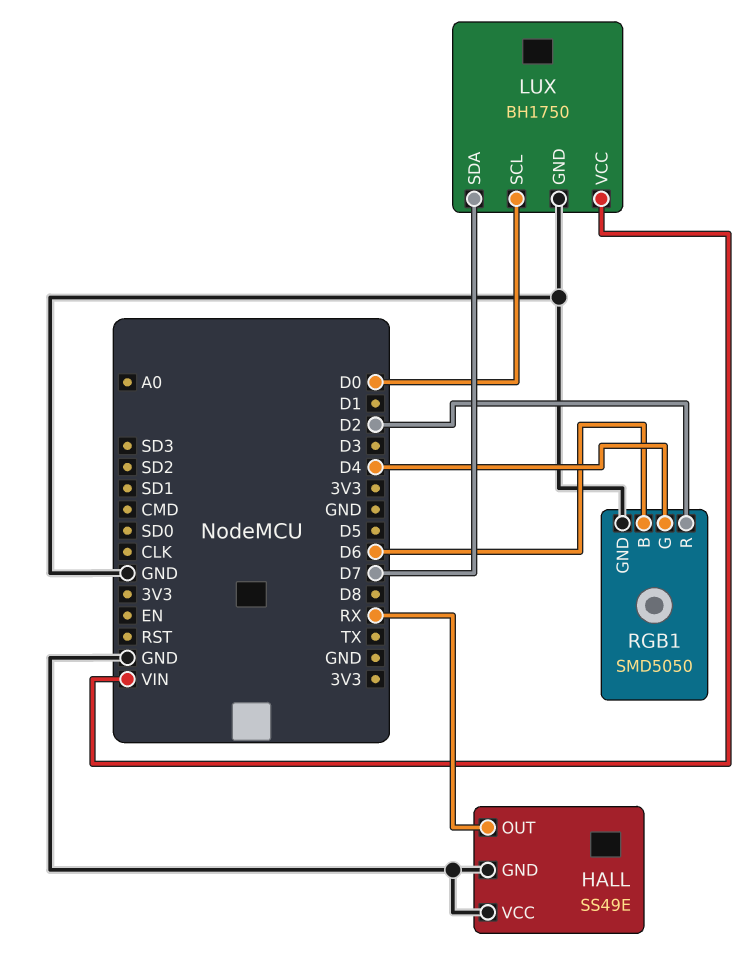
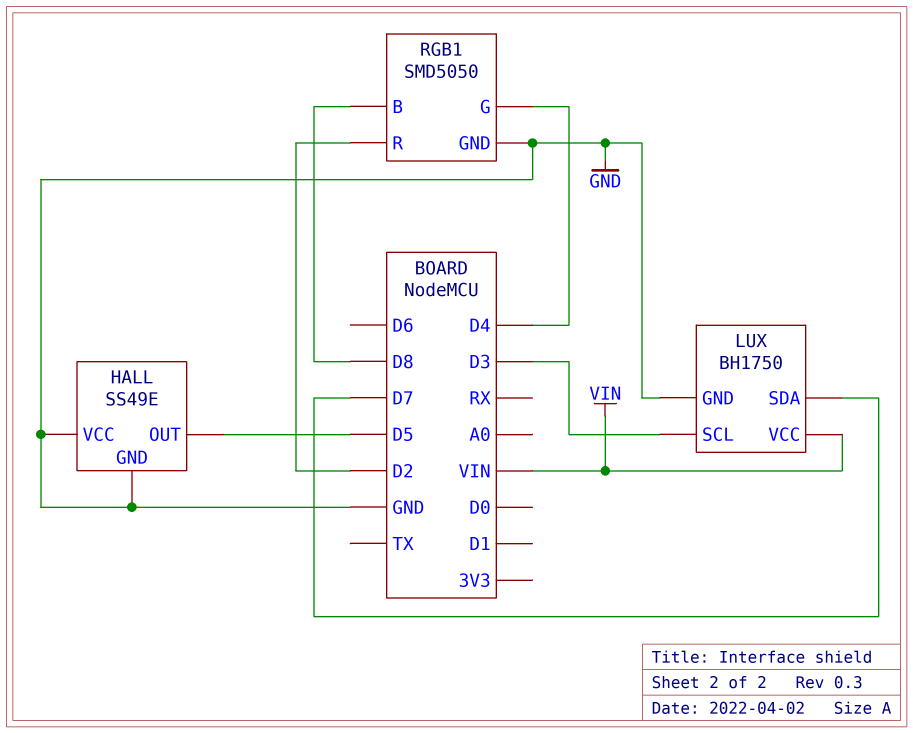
HALL pin OUT: RX -> D5
LUX pin SCL: D0 -> D3
RGB1 pin B: D6 -> D8

